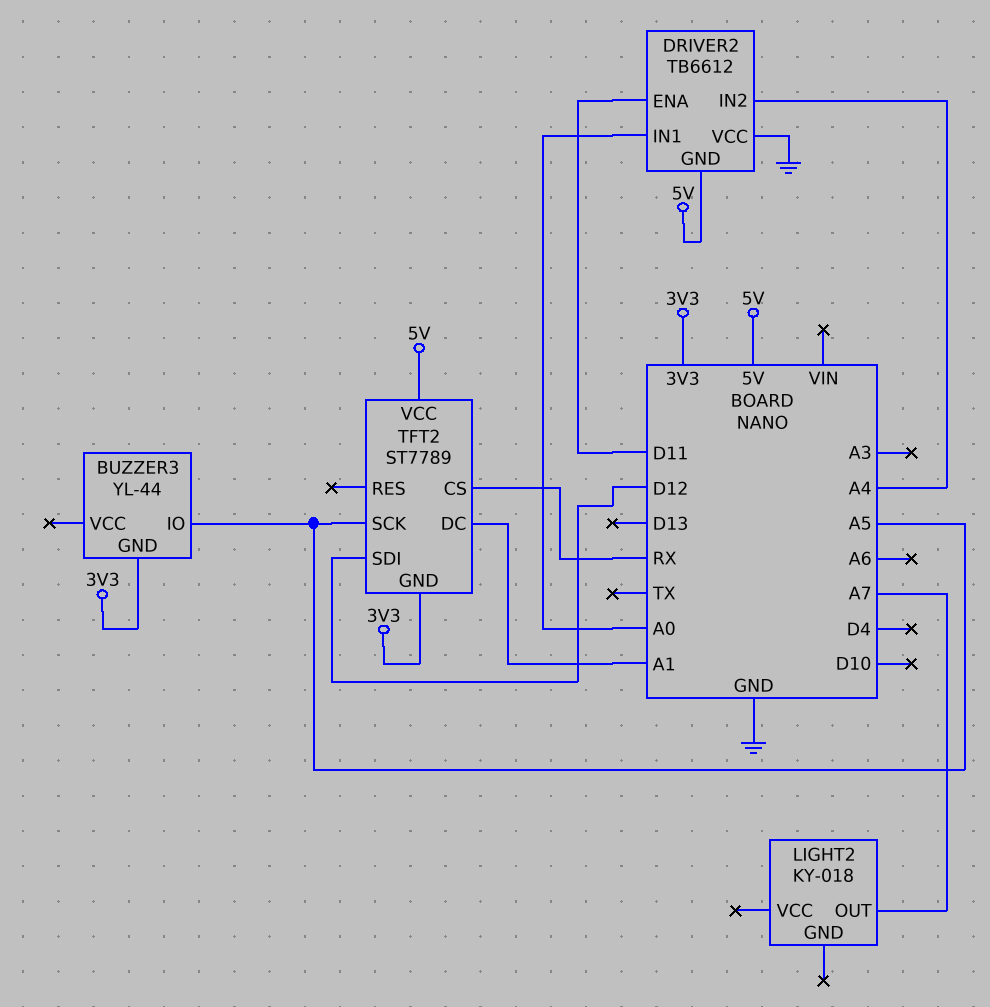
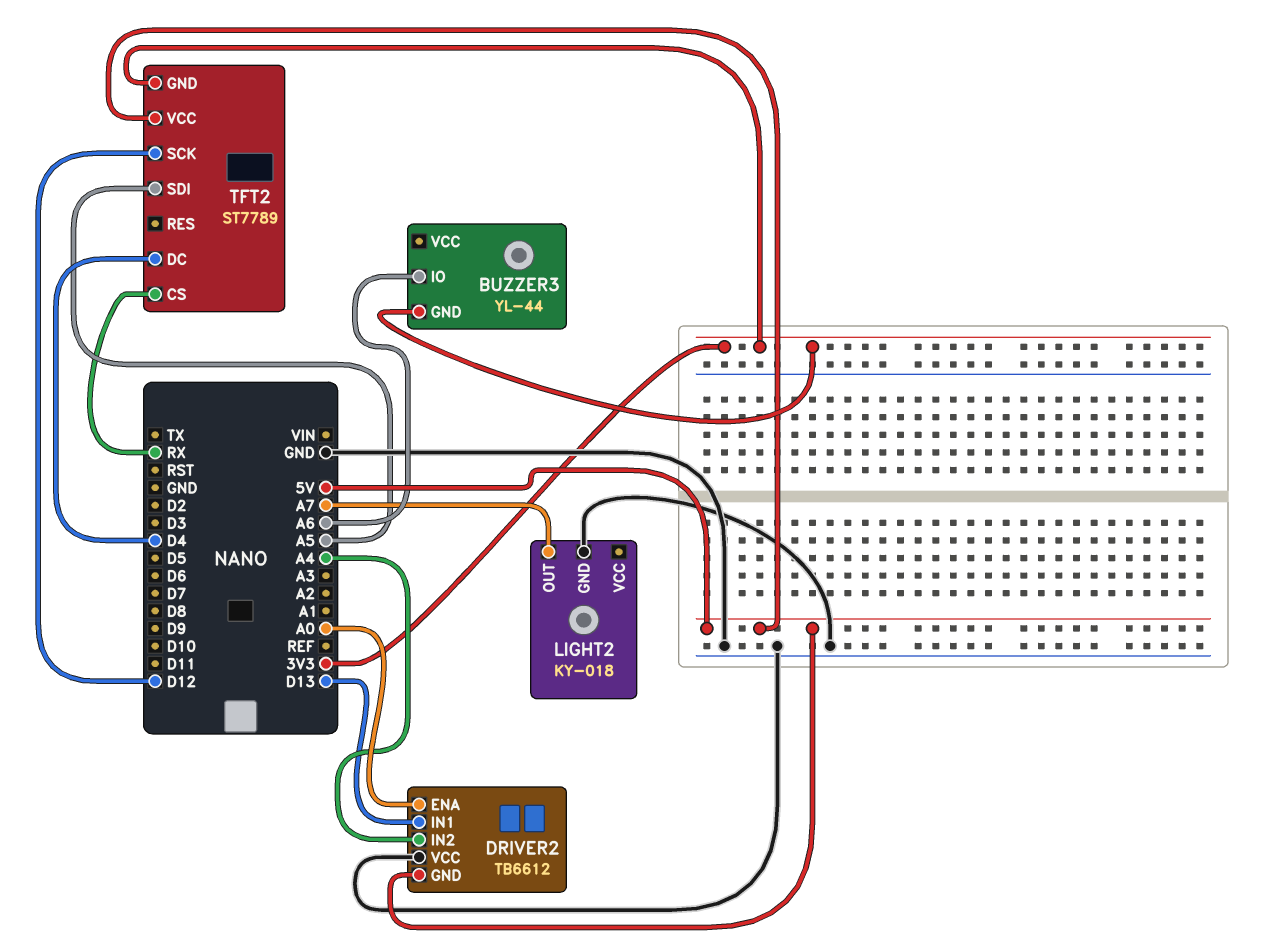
BUZZER3 pin IO: A5 -> A6
DRIVER2 pin ENA: D11 -> A0
DRIVER2 pin IN1: A0 -> D13
LIGHT2 pin GND: none -> GND
TFT2 pin DC: A1 -> D4
TFT2 pin SCK: A5 -> D12
TFT2 pin SDI: D12 -> A5

